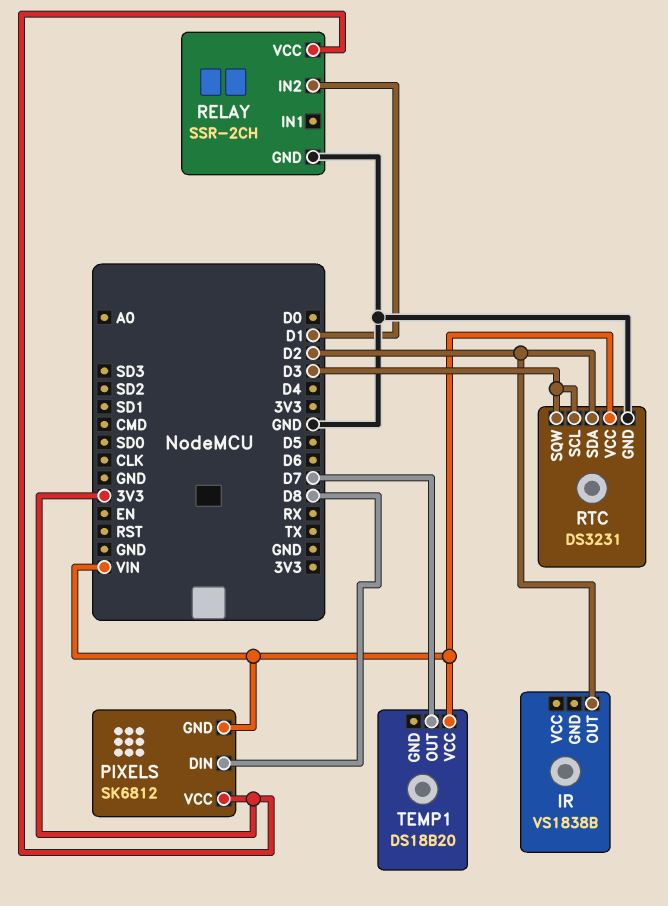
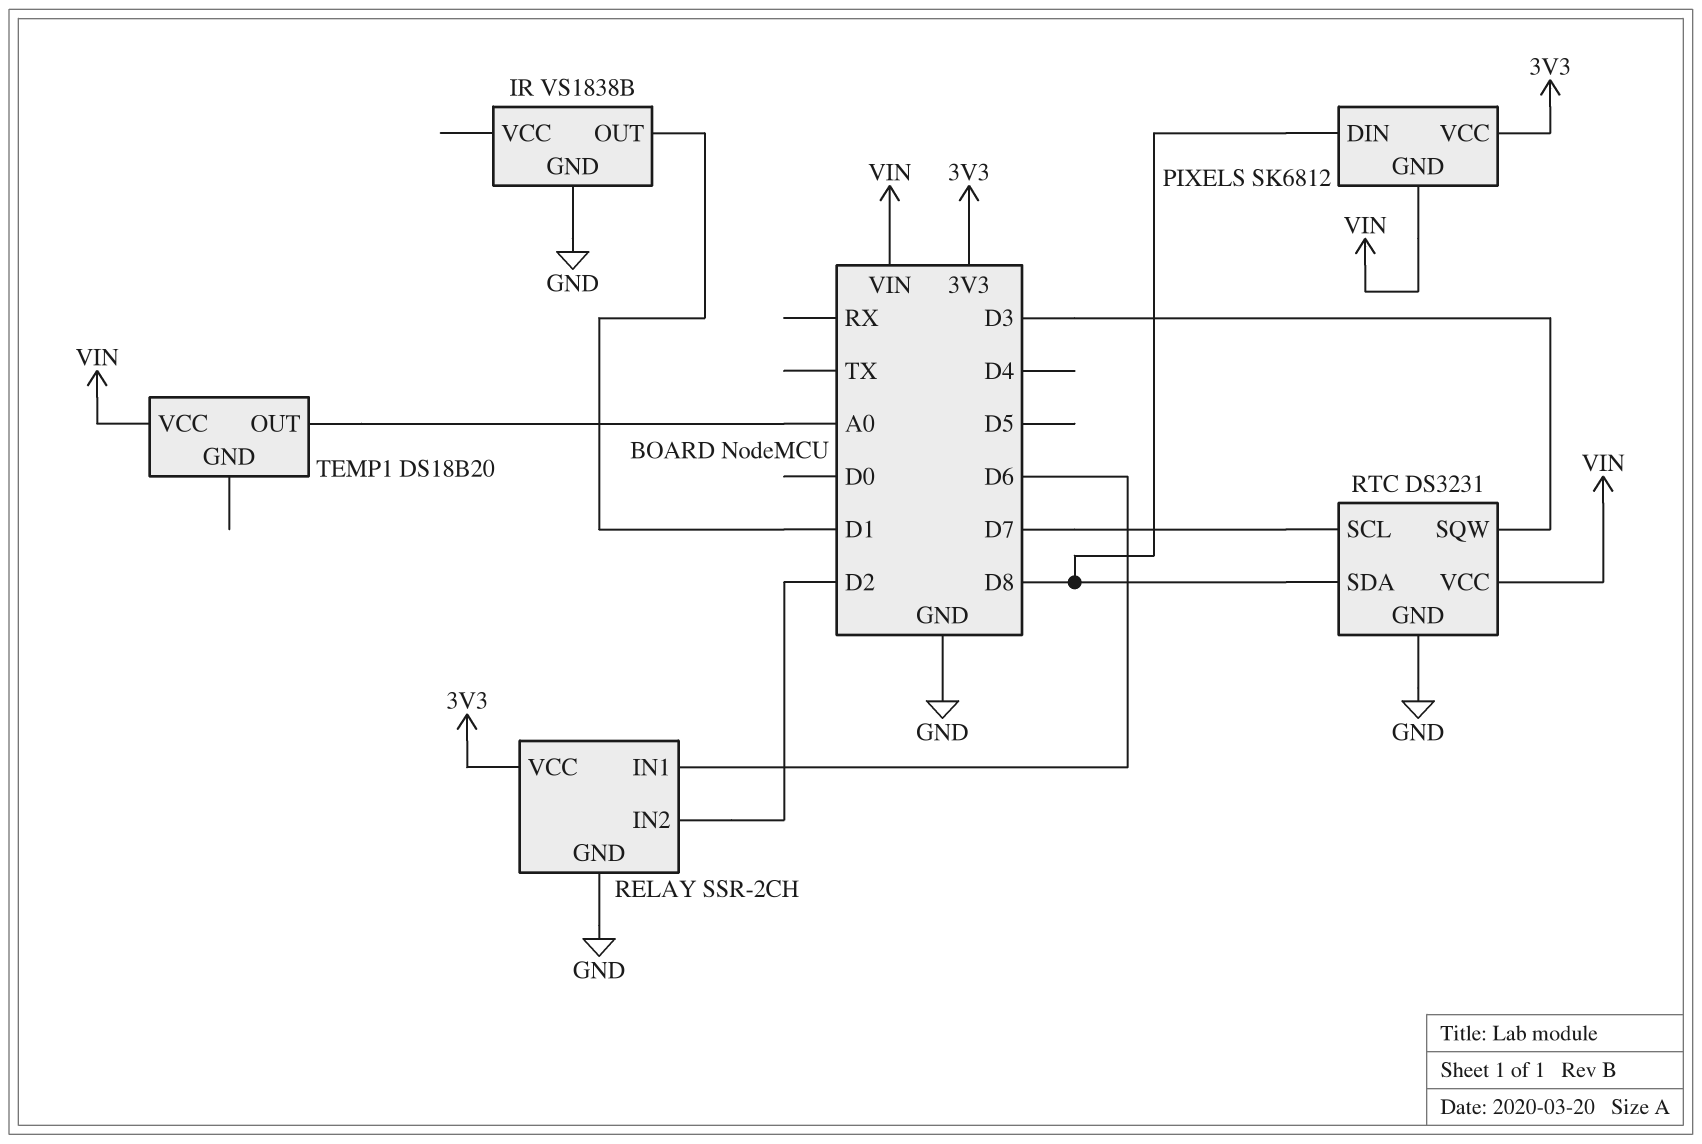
IR pin GND: none -> GND
IR pin OUT: D2 -> D1
RELAY pin IN1: none -> D6
RELAY pin IN2: D1 -> D2
RTC pin SCL: D3 -> D7
RTC pin SDA: D2 -> D8
TEMP1 pin OUT: D7 -> A0

